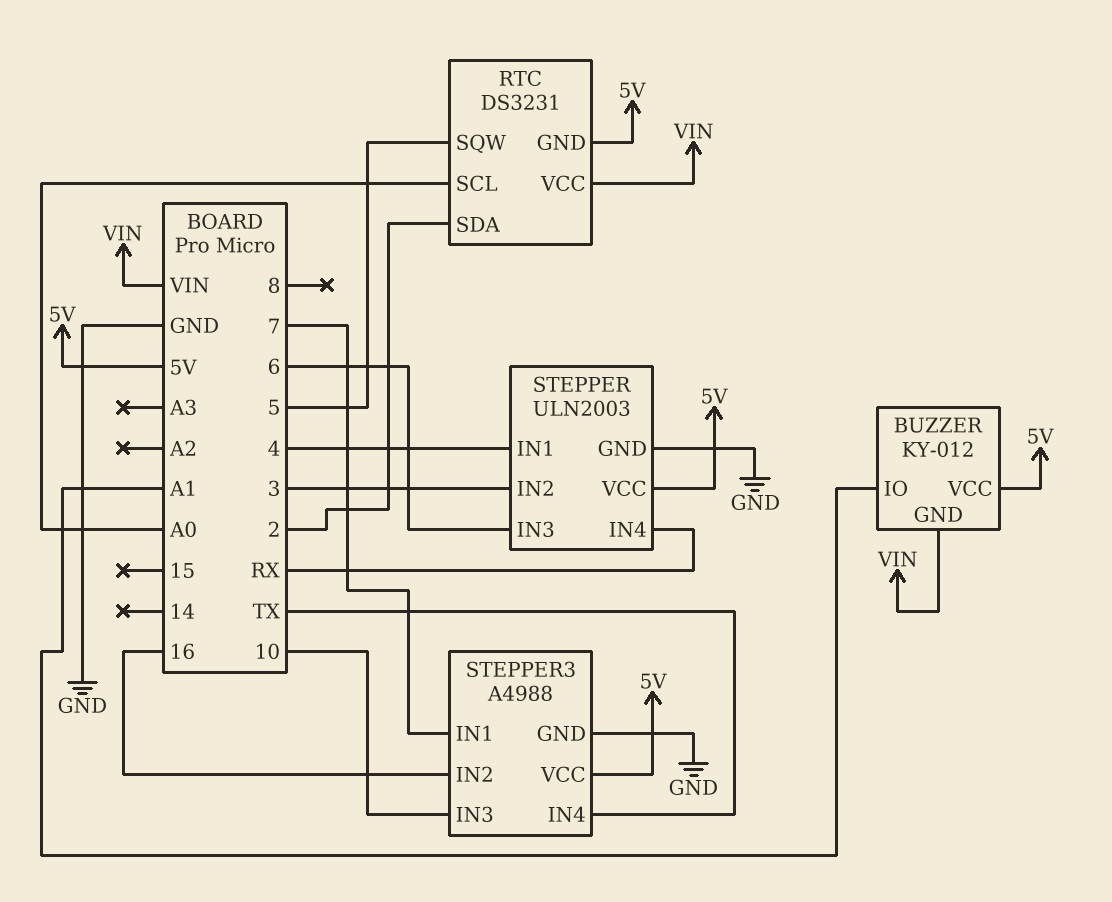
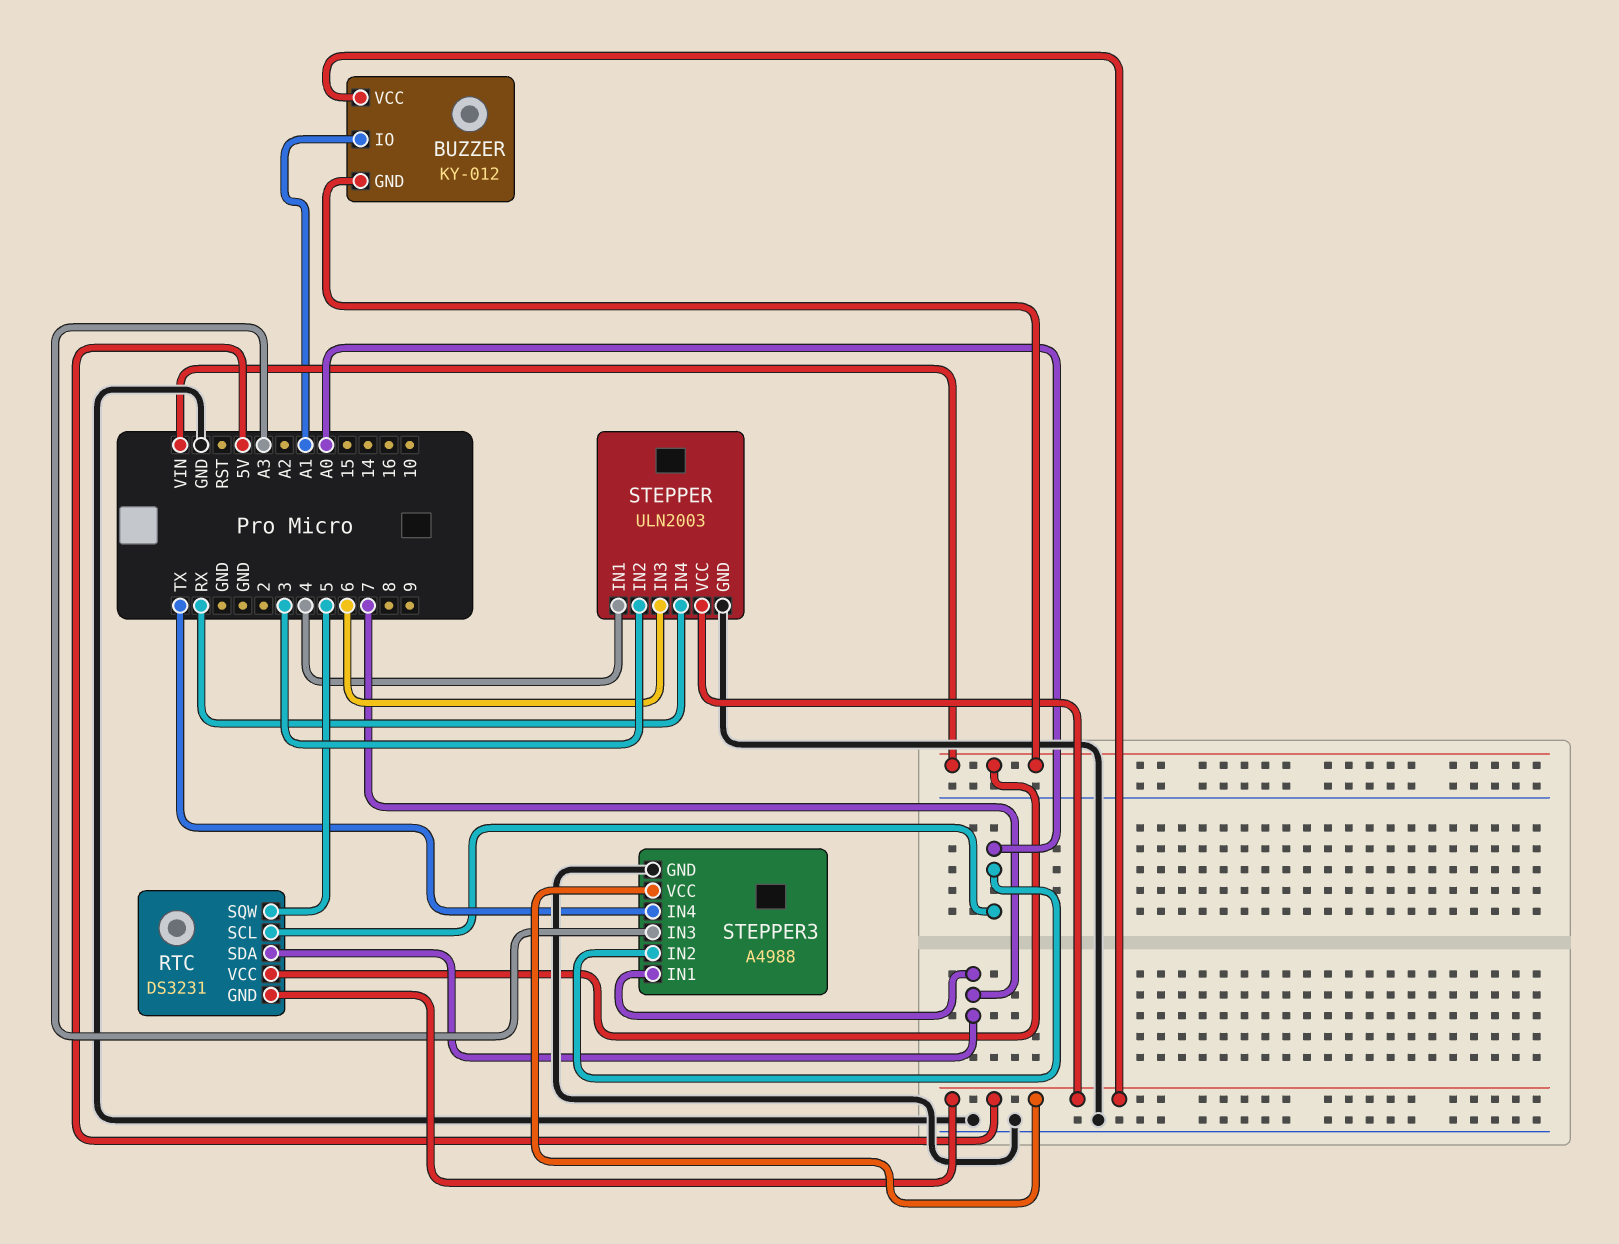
RTC pin SDA: 2 -> 7
STEPPER3 pin IN2: 16 -> A0
STEPPER3 pin IN3: 10 -> A3

